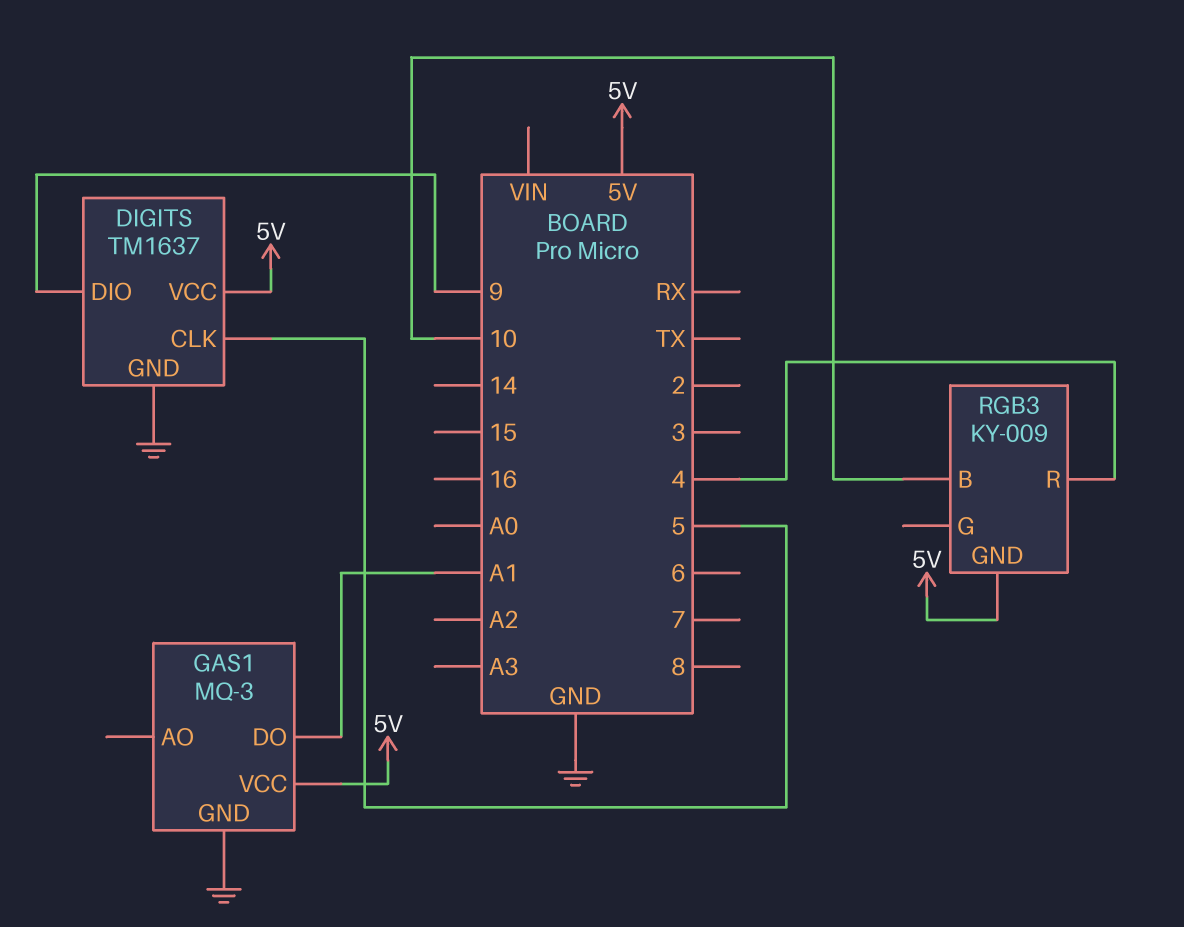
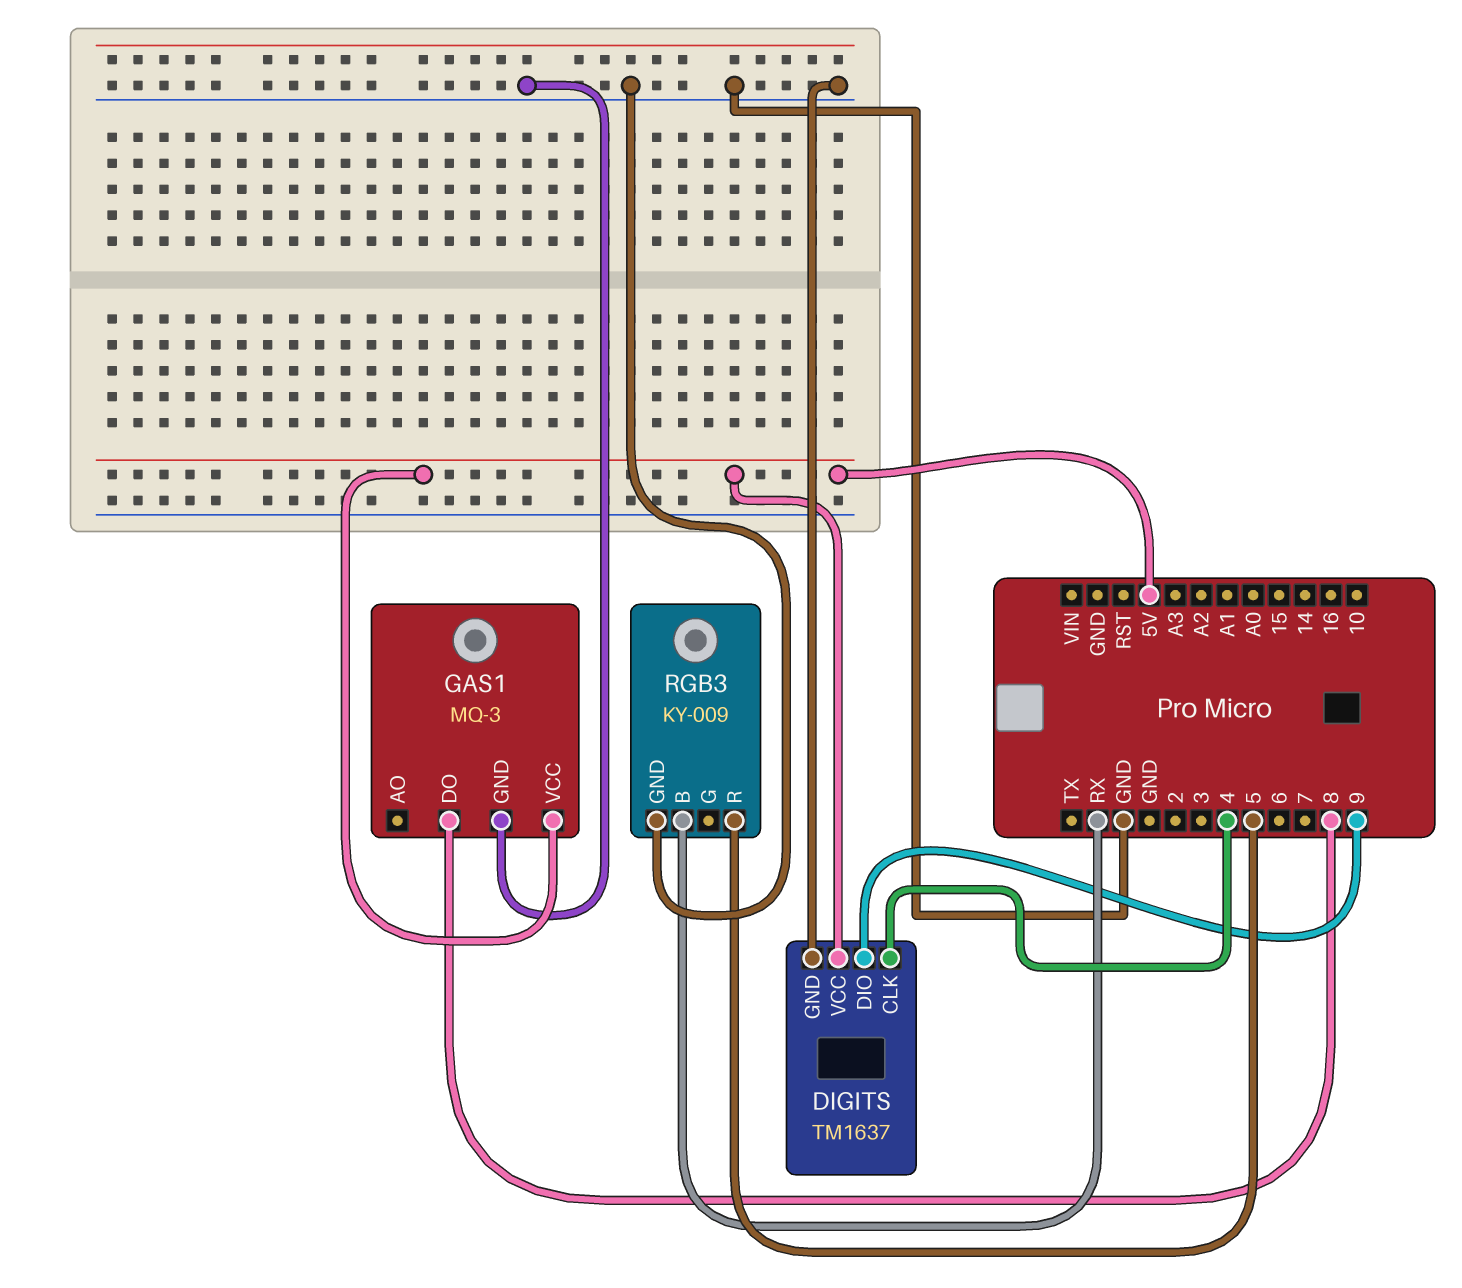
DIGITS pin CLK: 5 -> 4
GAS1 pin DO: A1 -> 8
RGB3 pin B: 10 -> RX
RGB3 pin GND: 5V -> GND
RGB3 pin R: 4 -> 5

